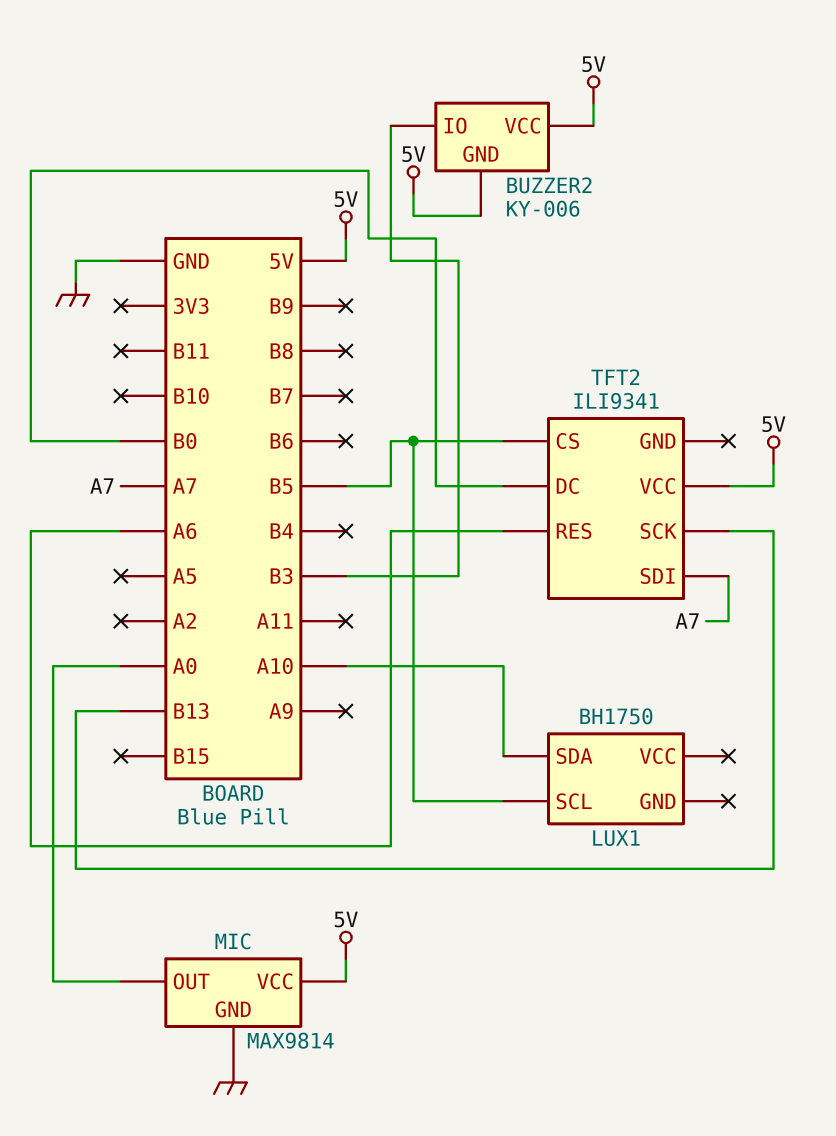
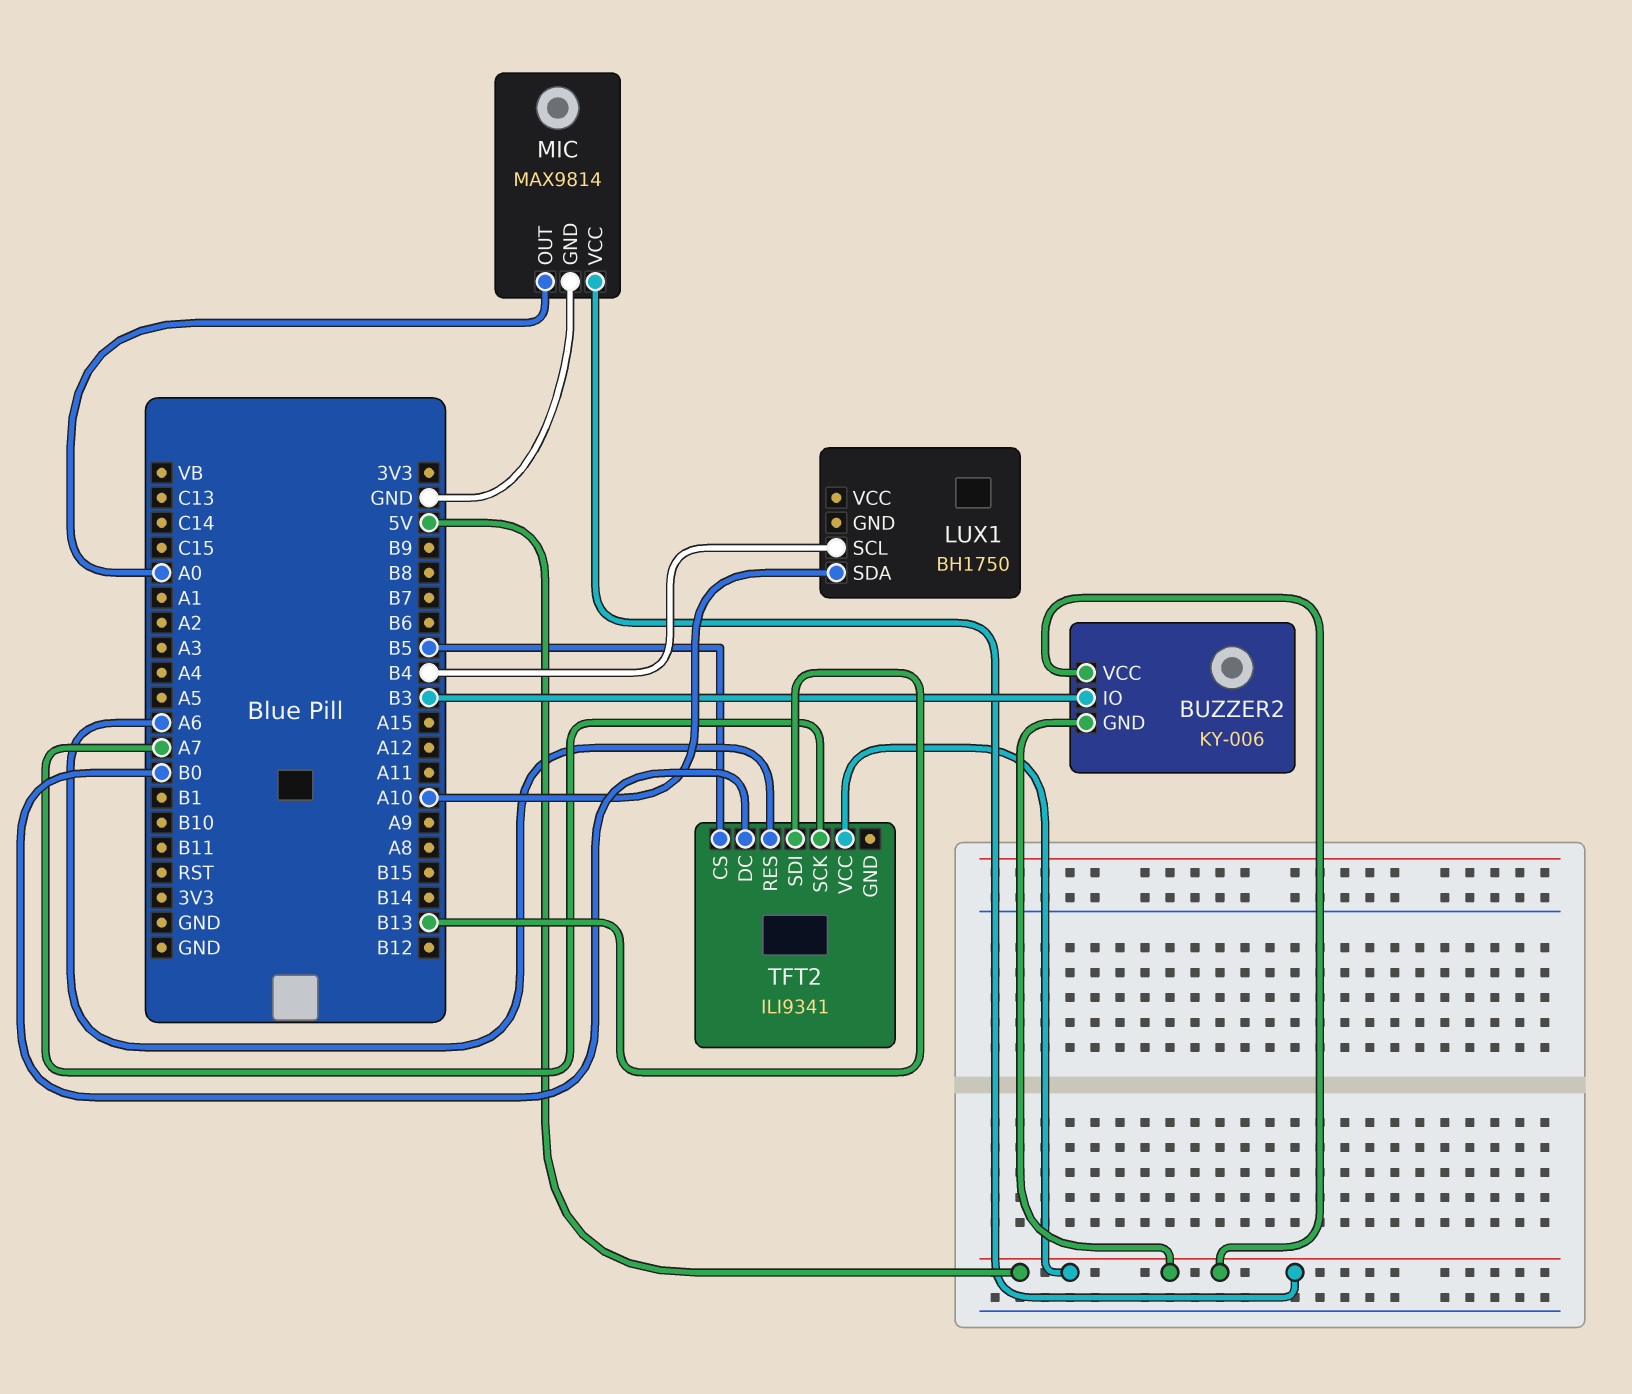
LUX1 pin SCL: B5 -> B4
TFT2 pin SCK: B13 -> A7
TFT2 pin SDI: A7 -> B13

